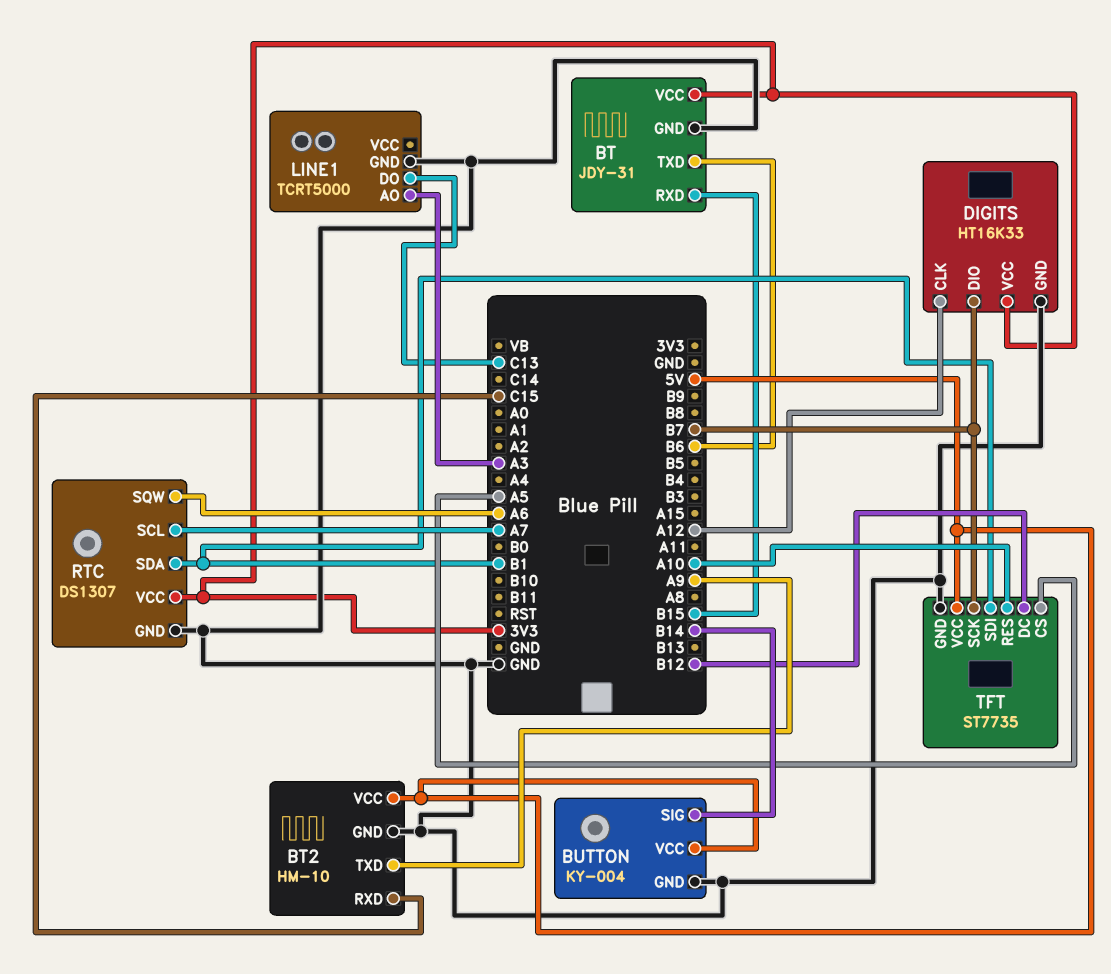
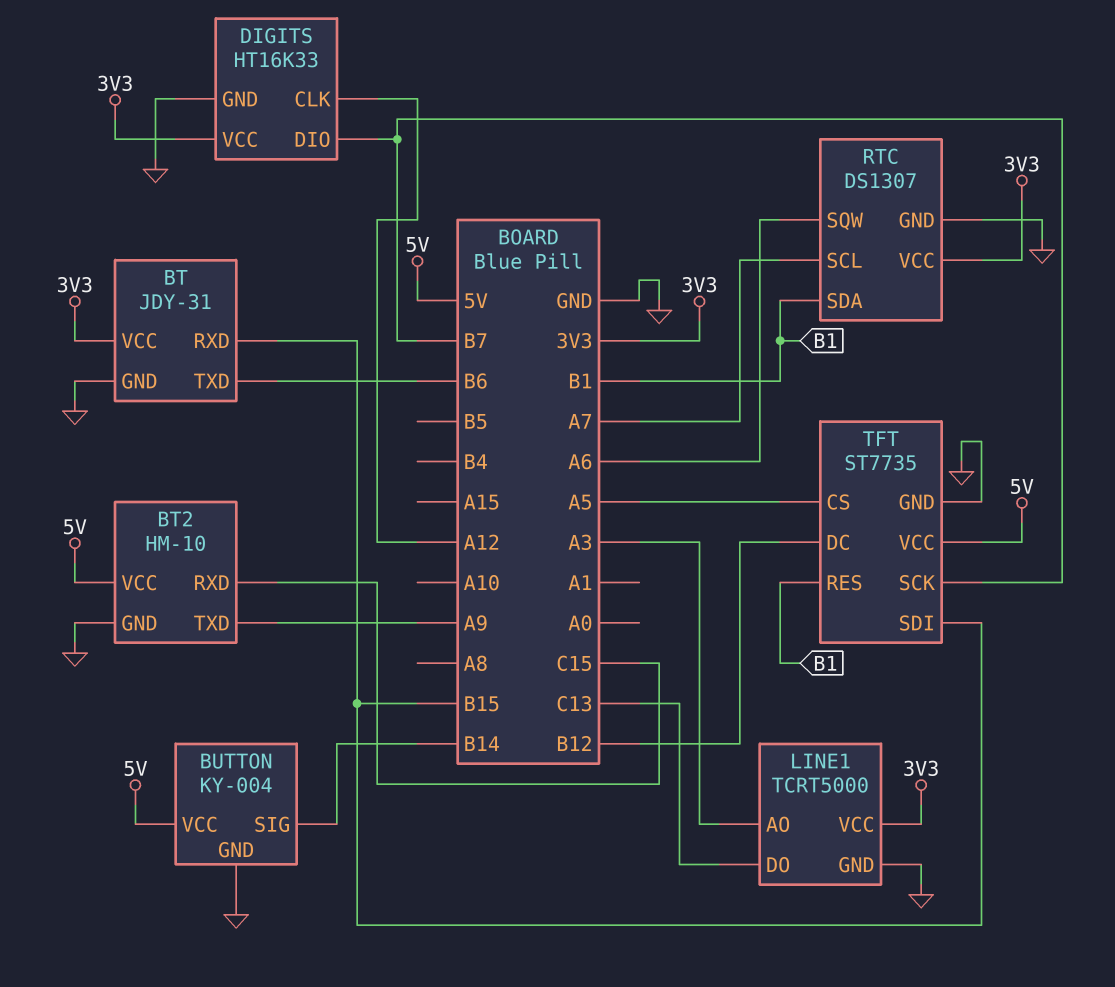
LINE1 pin VCC: none -> 3V3
TFT pin RES: A10 -> B1
TFT pin SDI: B1 -> B15

